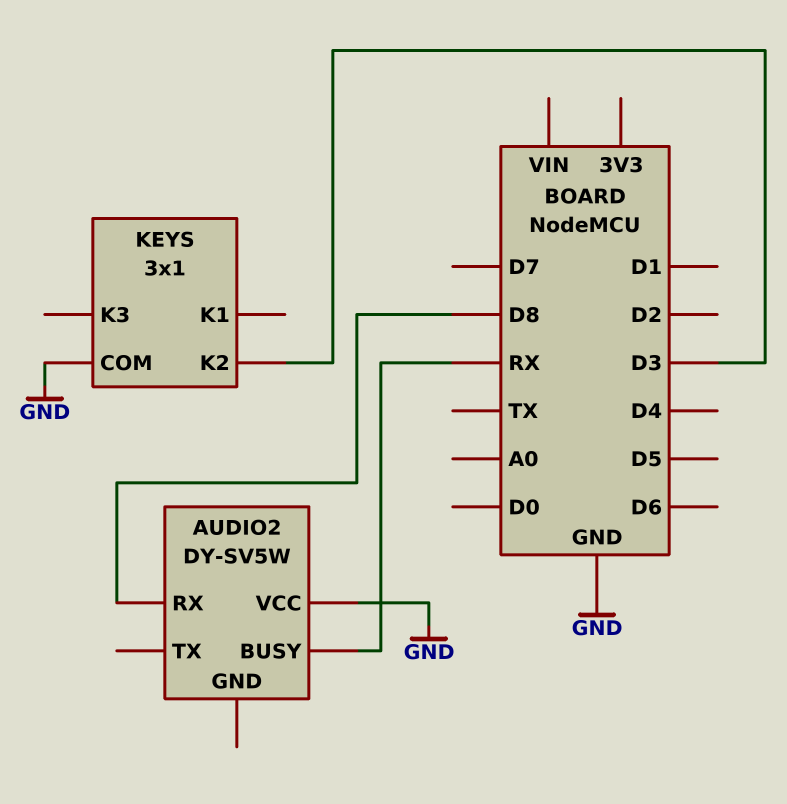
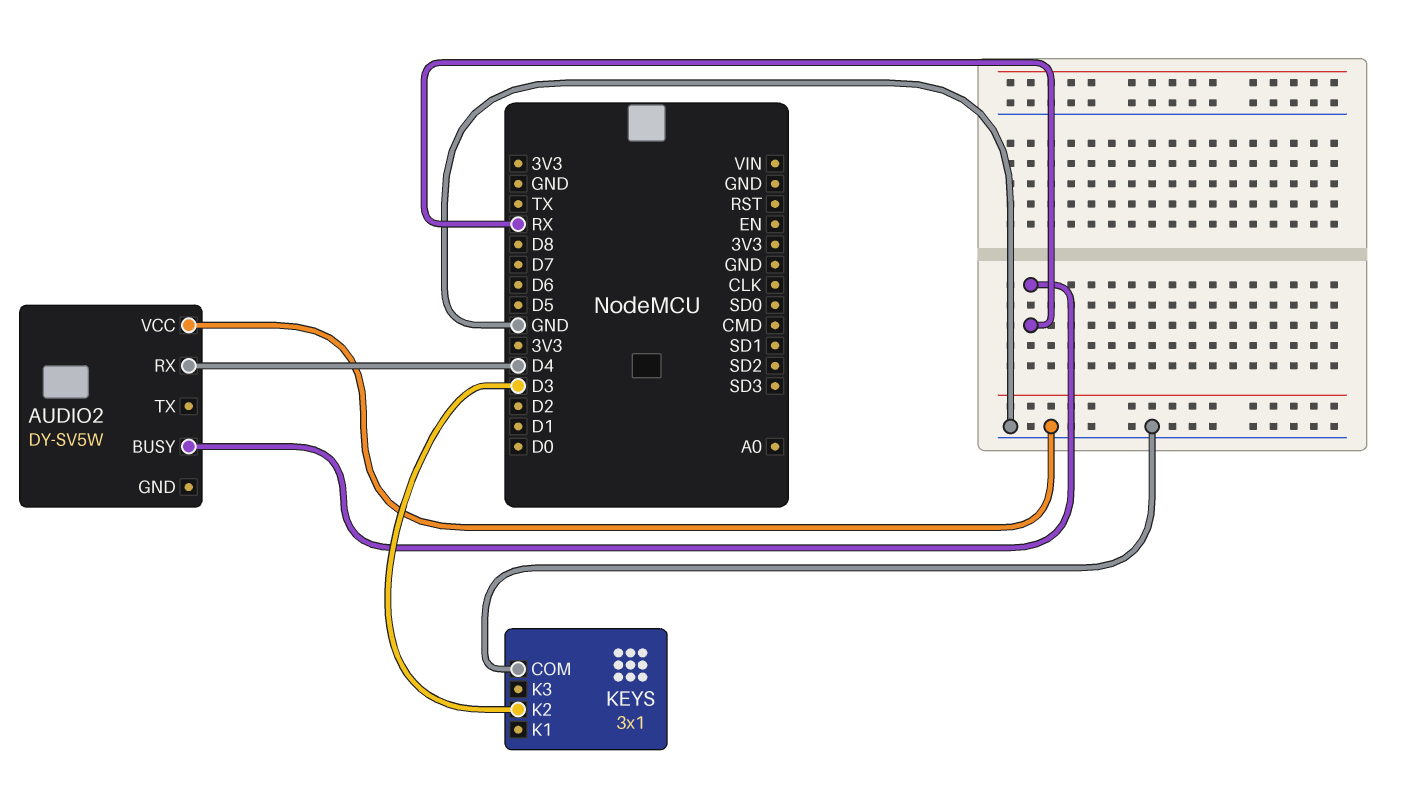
AUDIO2 pin RX: D8 -> D4

